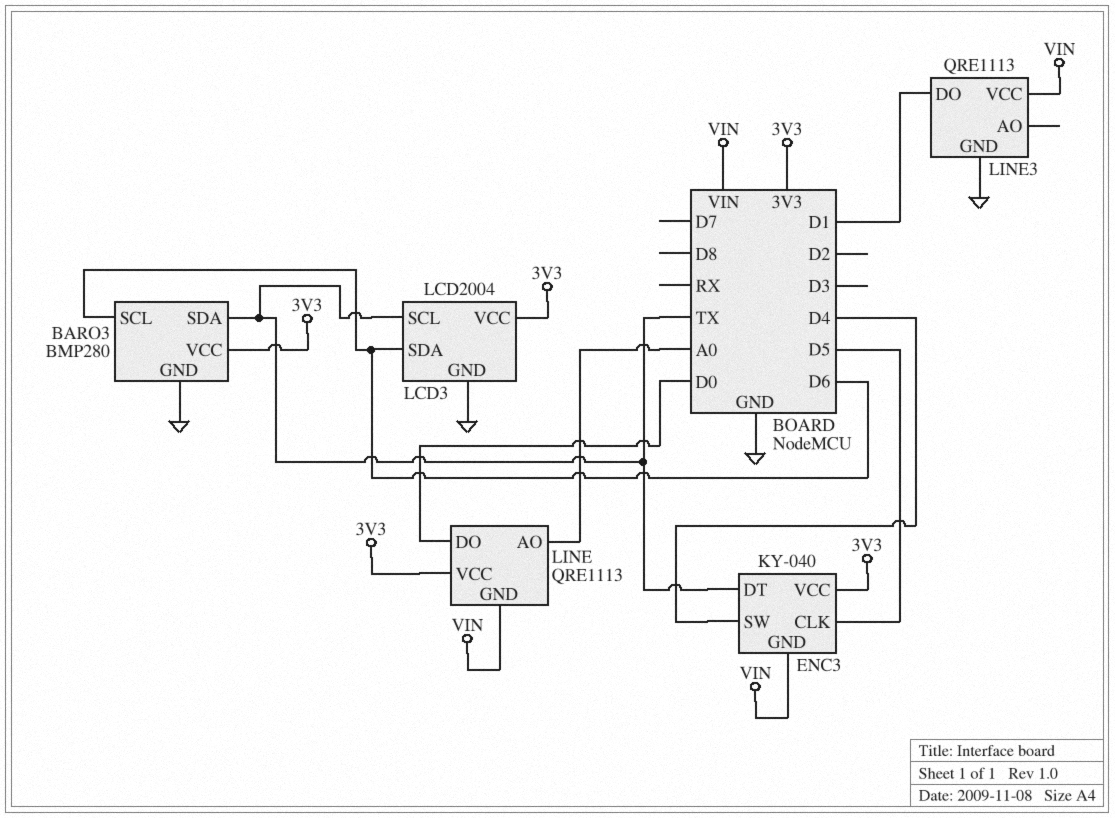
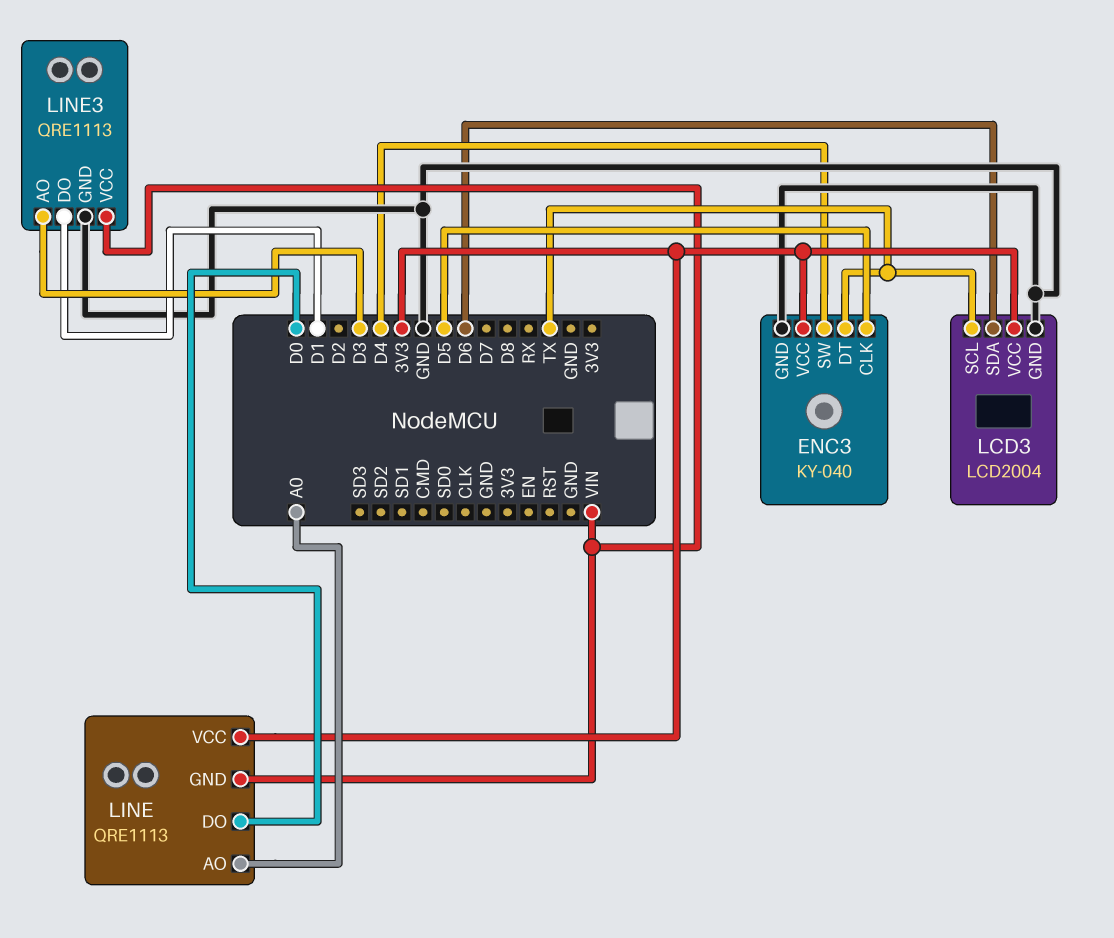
BARO3: BMP280 -> none
BARO3 pin GND: GND -> none
BARO3 pin SCL: D6 -> none
BARO3 pin SDA: TX -> none
BARO3 pin VCC: 3V3 -> none
ENC3 pin GND: VIN -> GND
LINE3 pin AO: none -> D3

